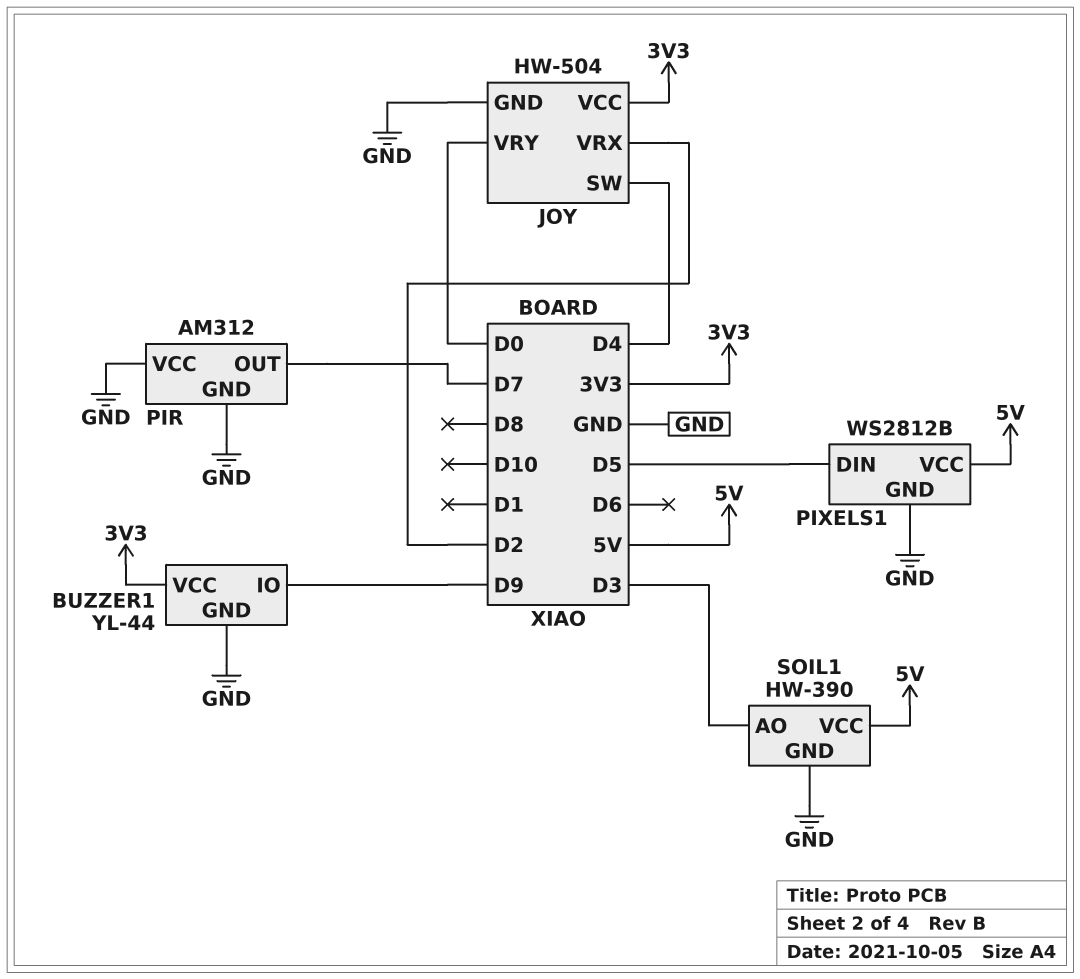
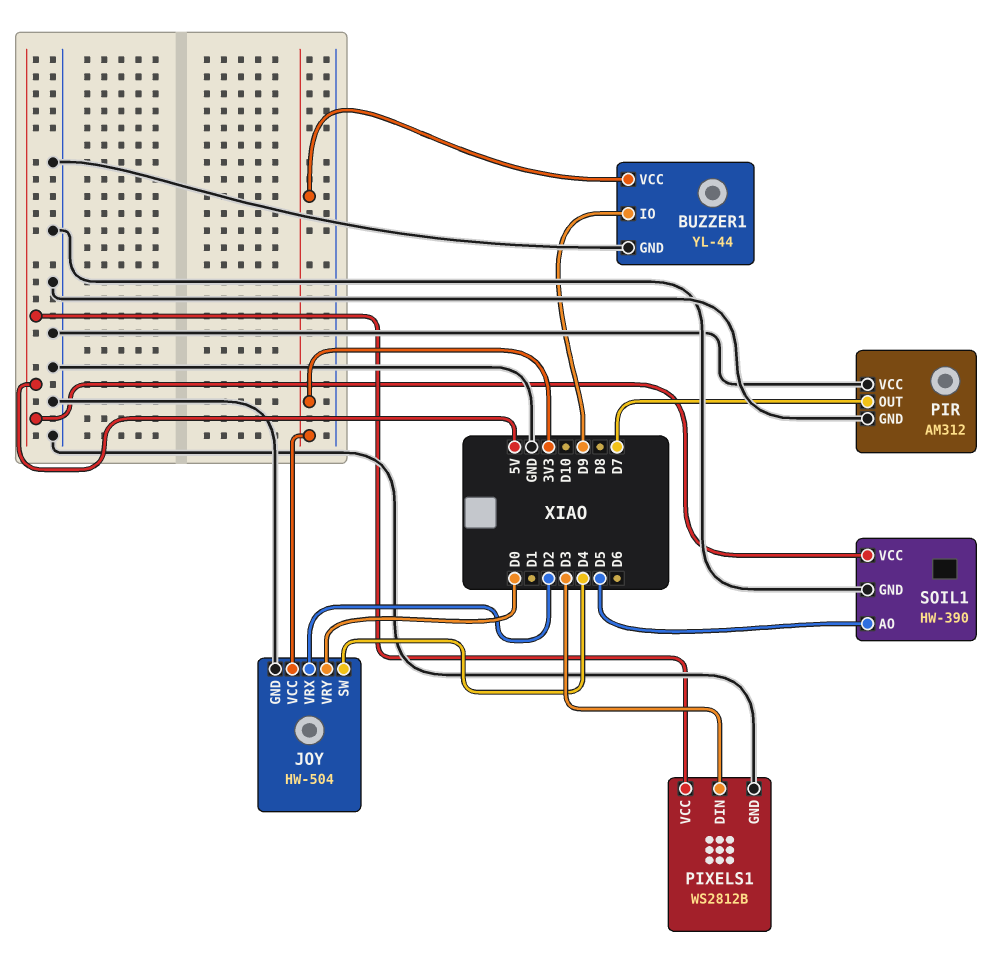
PIXELS1 pin DIN: D5 -> D3
SOIL1 pin AO: D3 -> D5

